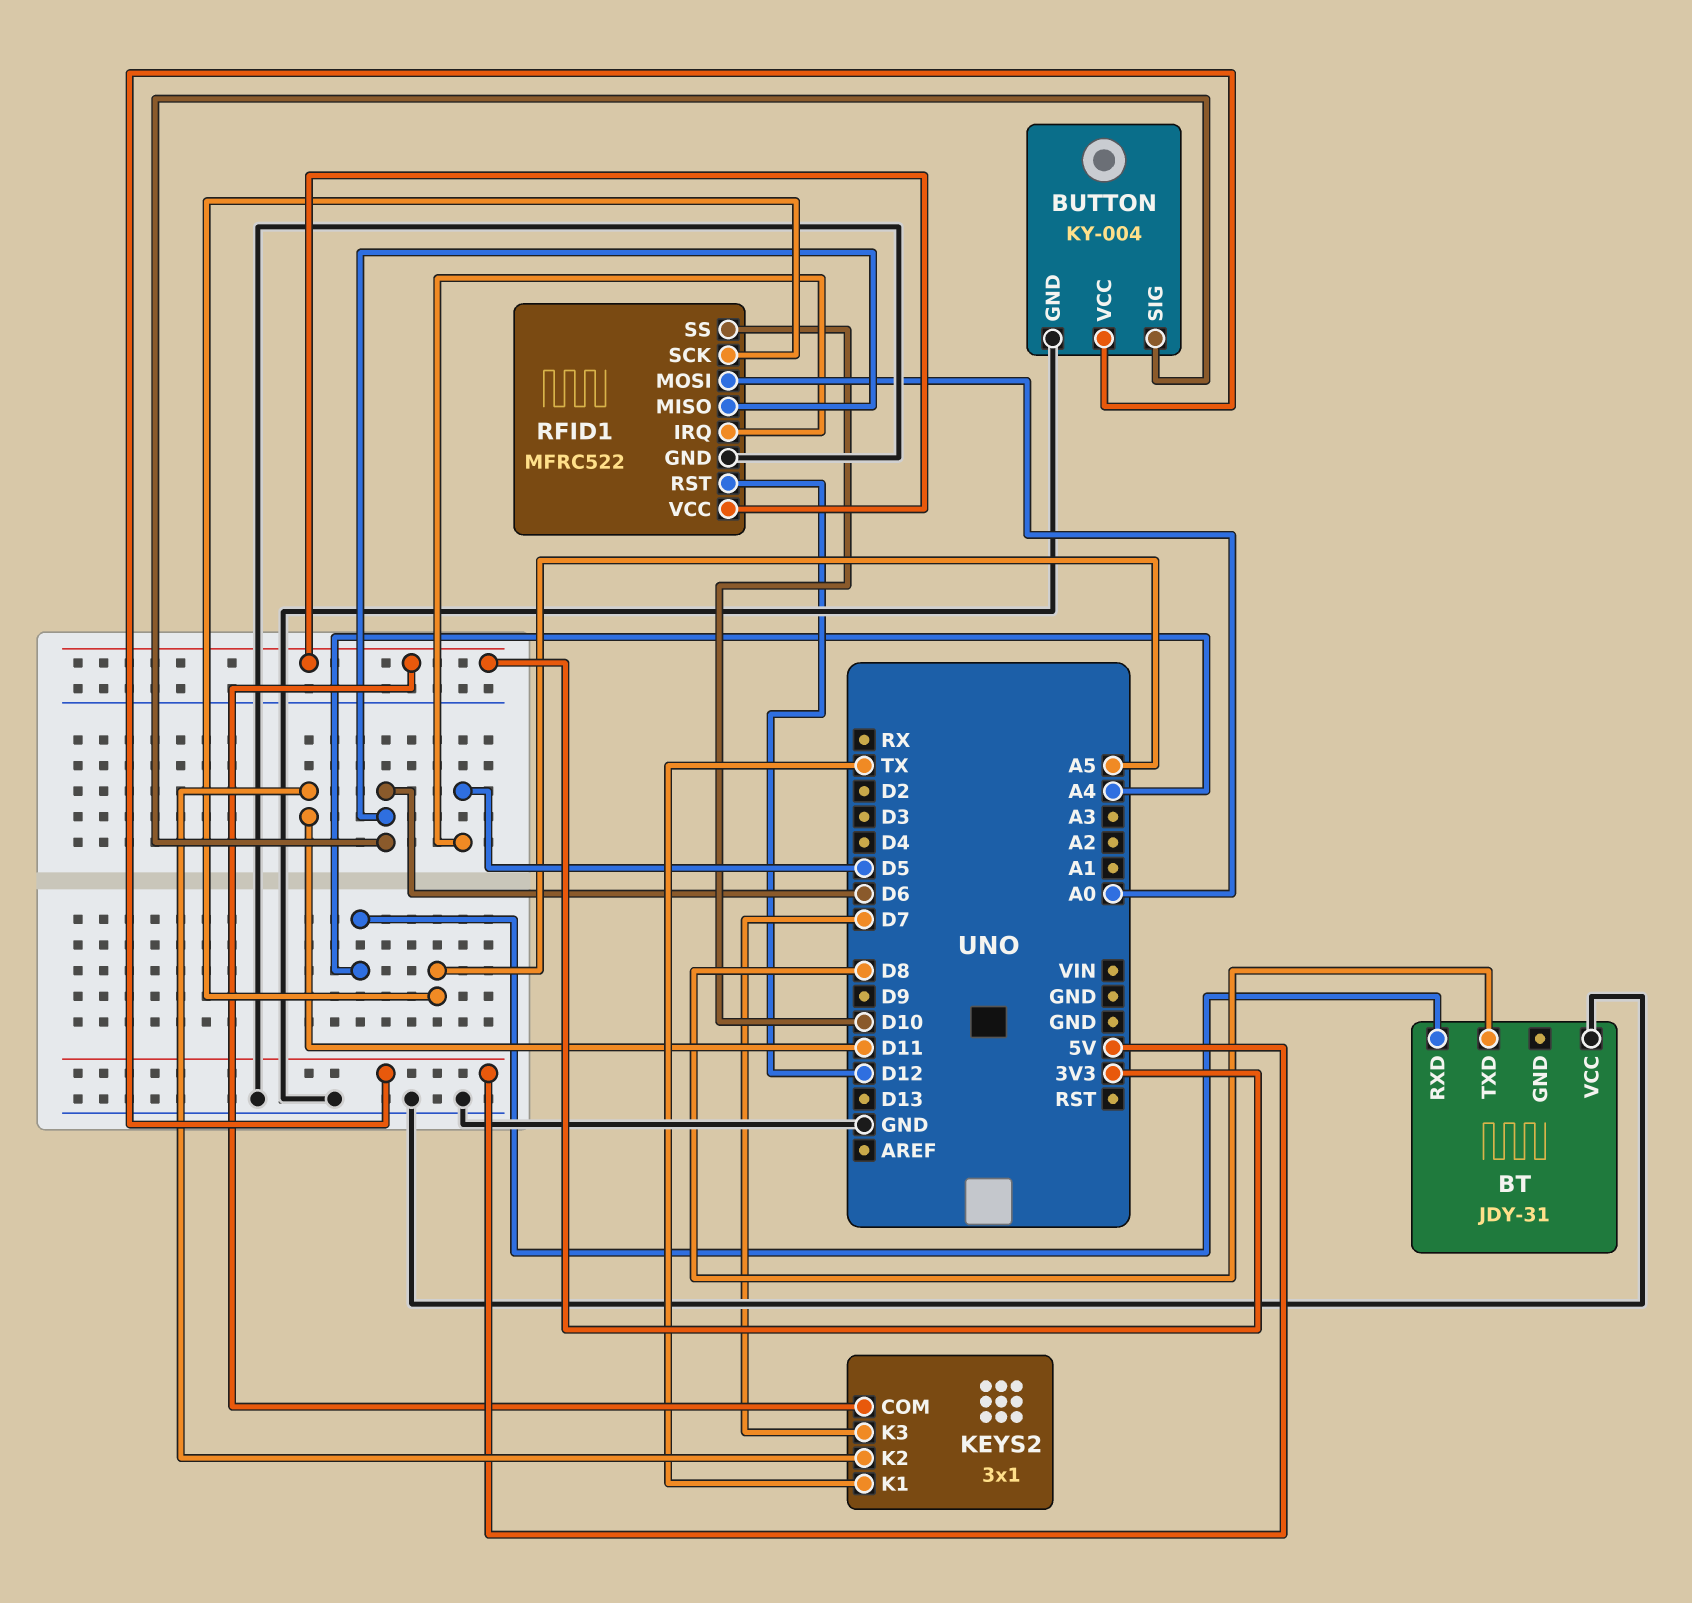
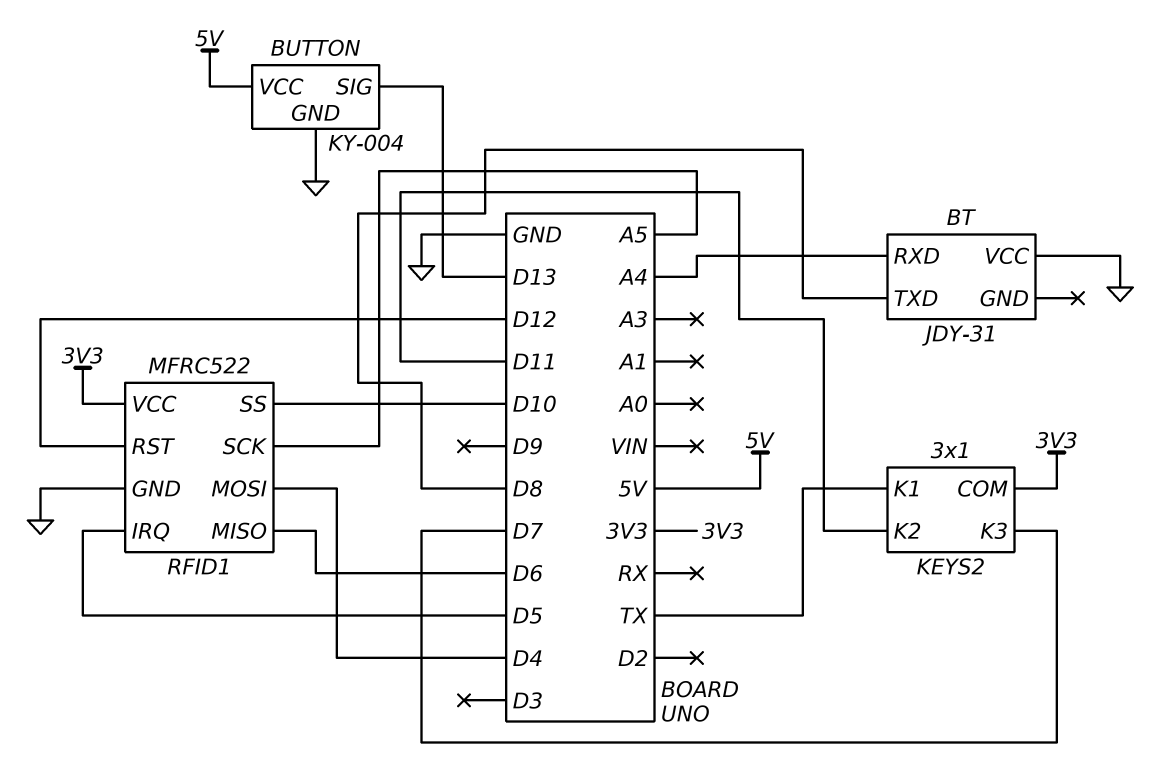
BUTTON pin SIG: D6 -> D13
RFID1 pin MOSI: A0 -> D4

